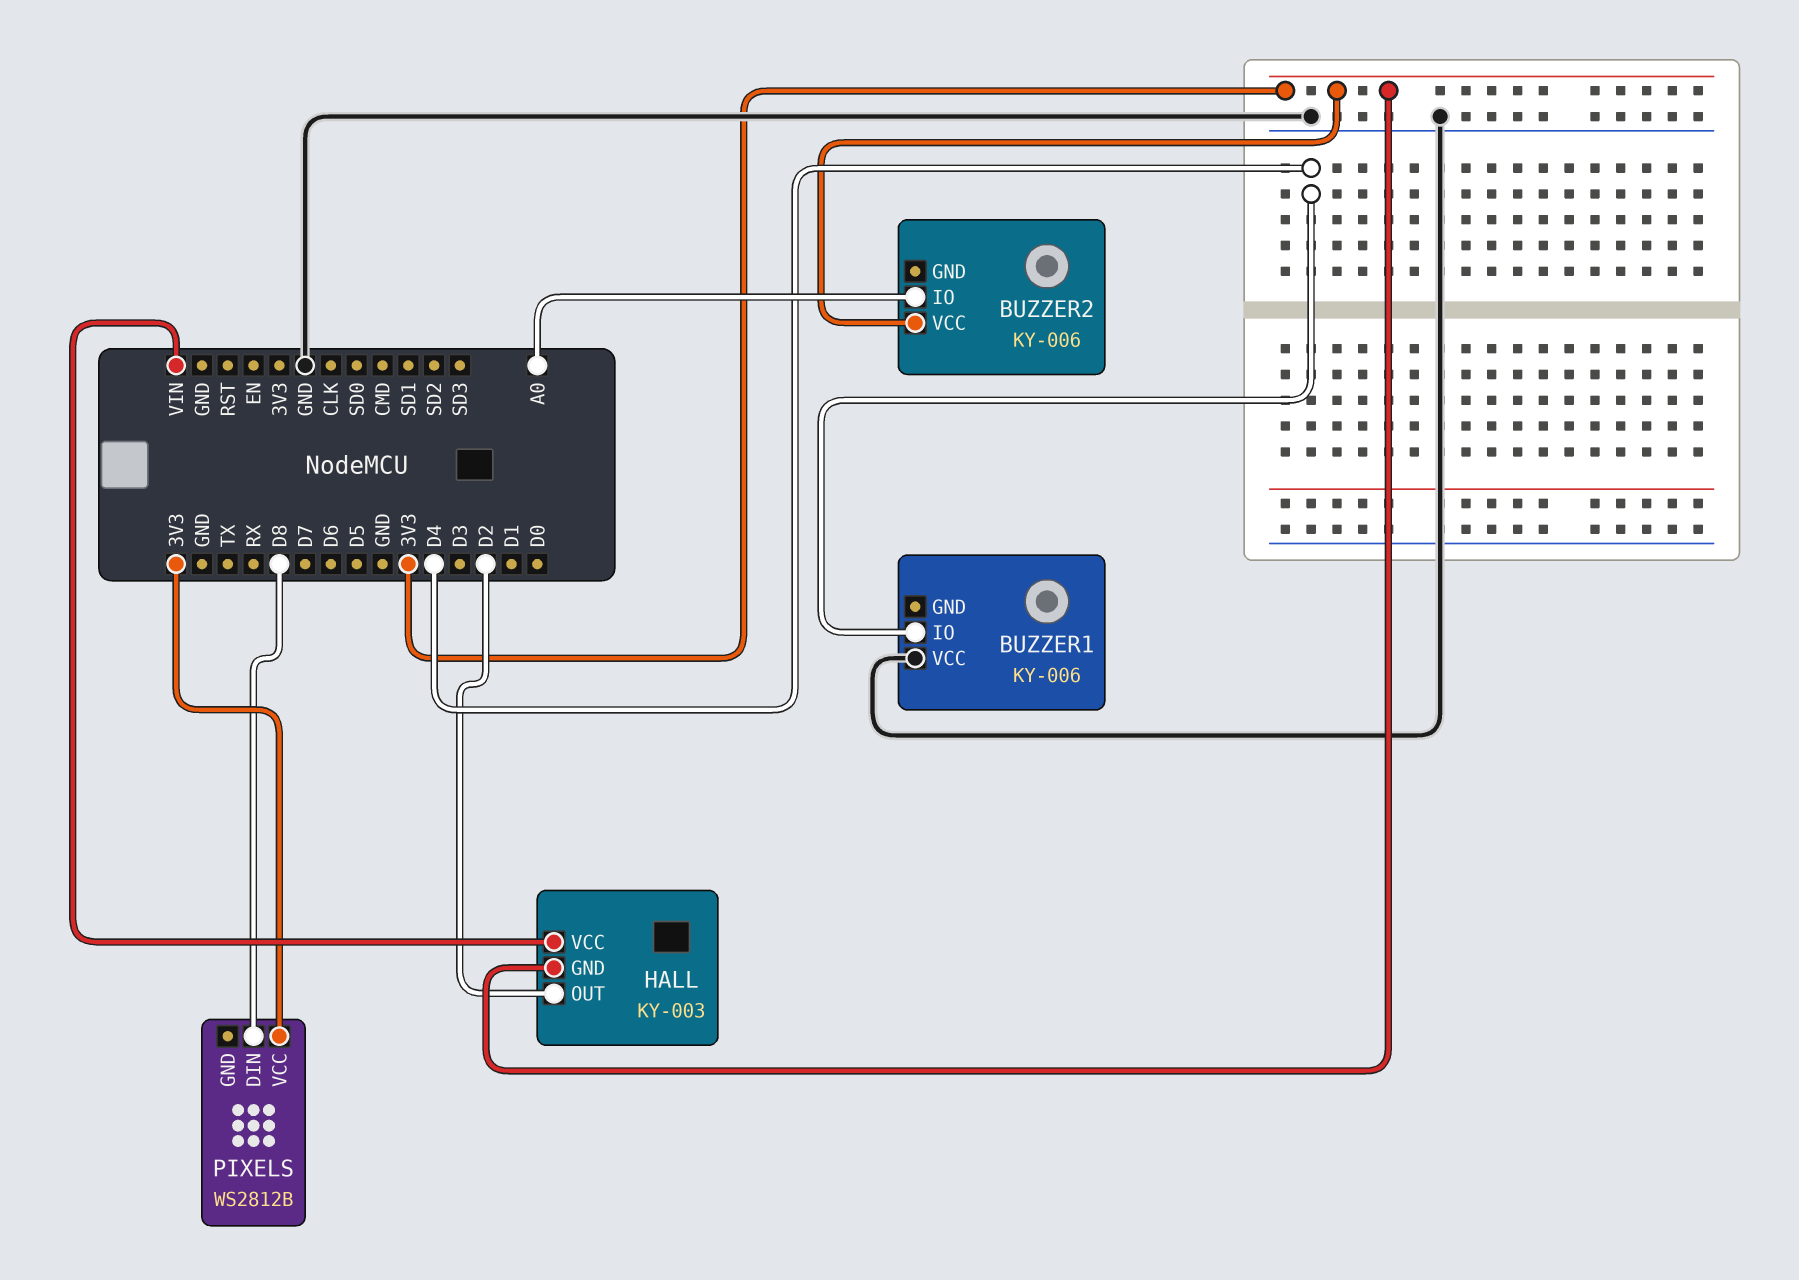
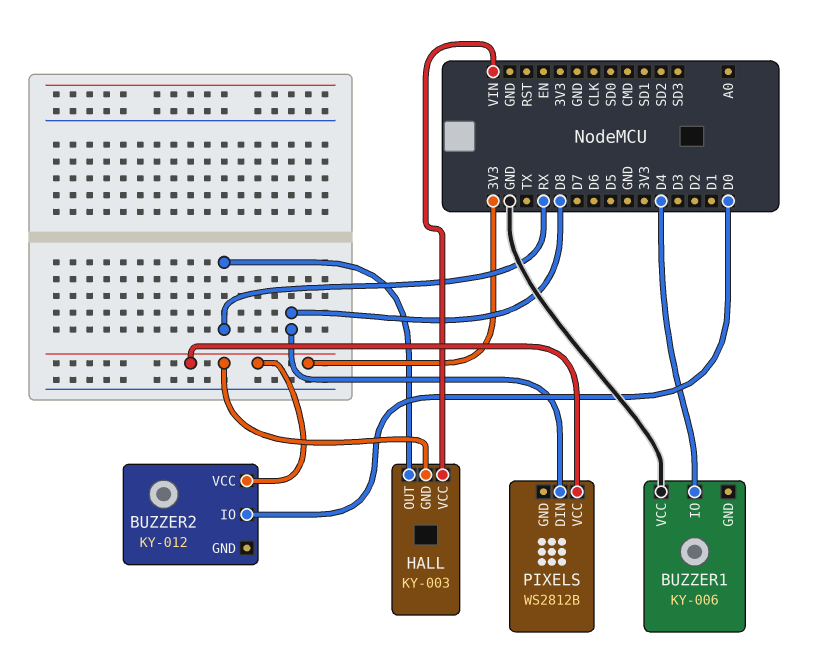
BUZZER2: KY-006 -> KY-012
BUZZER2 pin IO: A0 -> D0
HALL pin OUT: D2 -> RX

